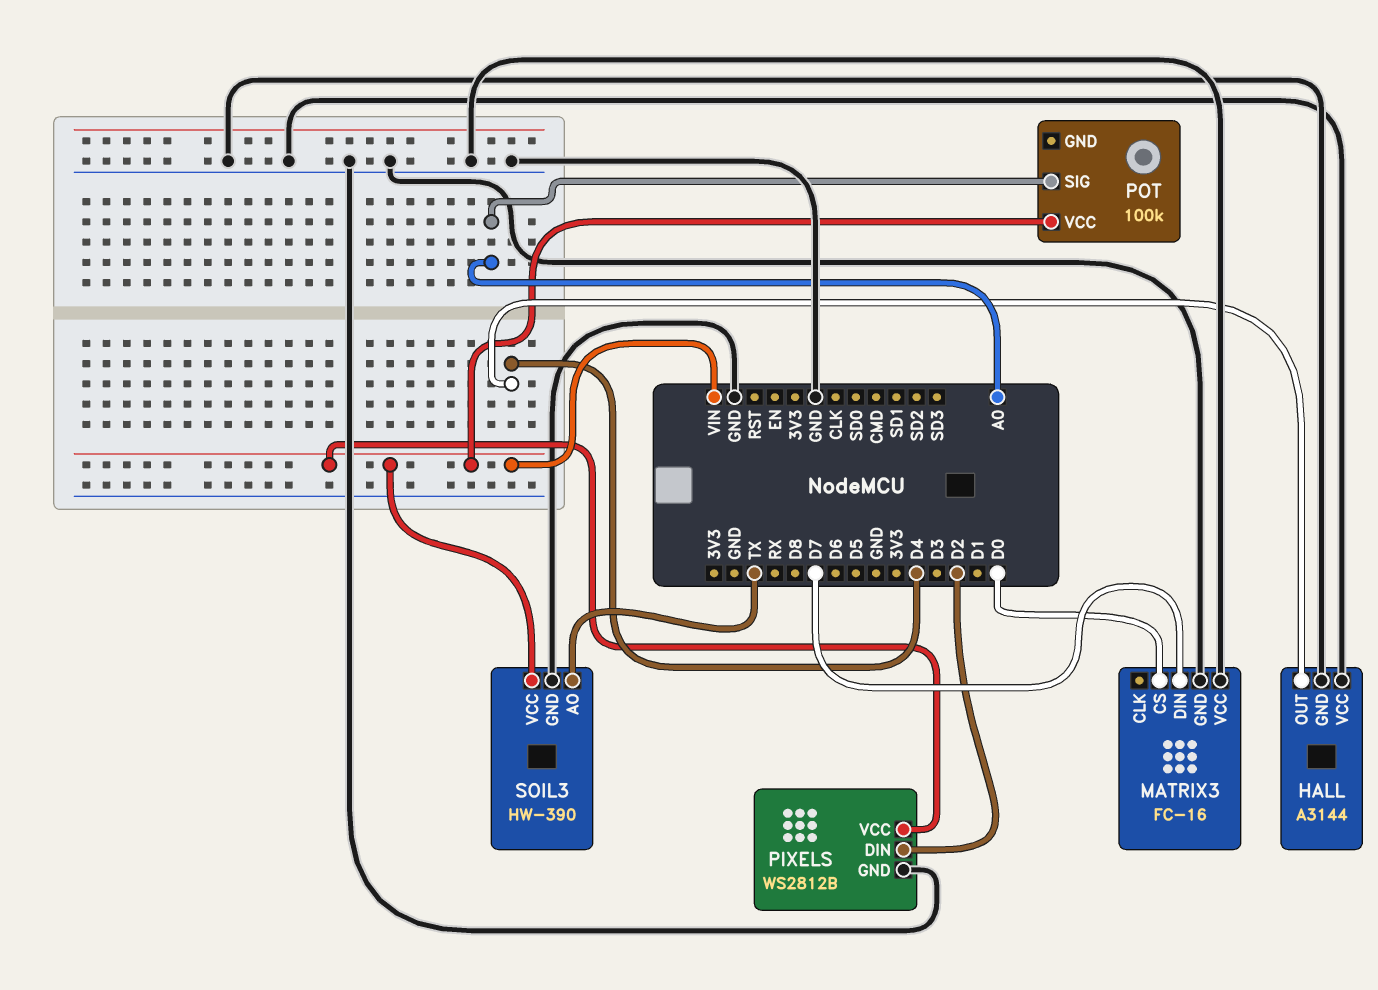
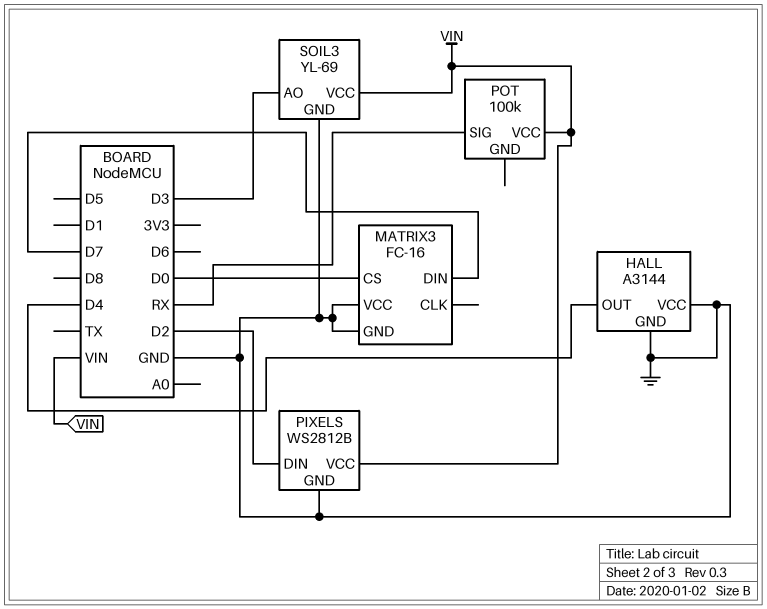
POT pin SIG: A0 -> RX
SOIL3: HW-390 -> YL-69
SOIL3 pin AO: TX -> D3

